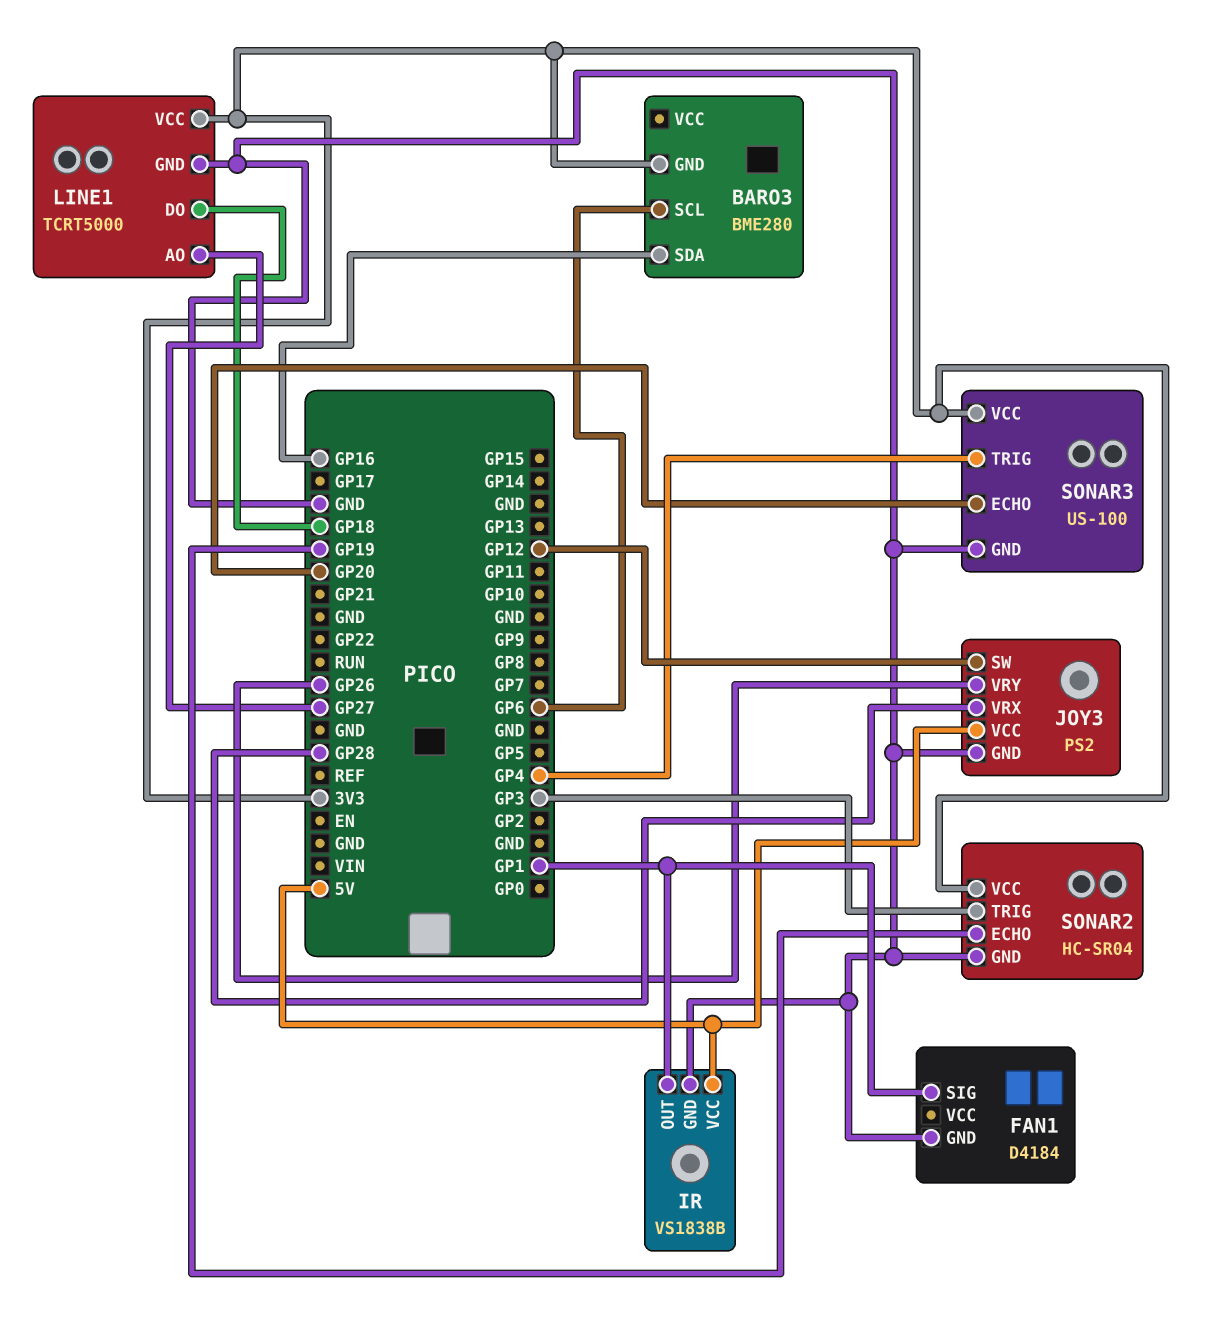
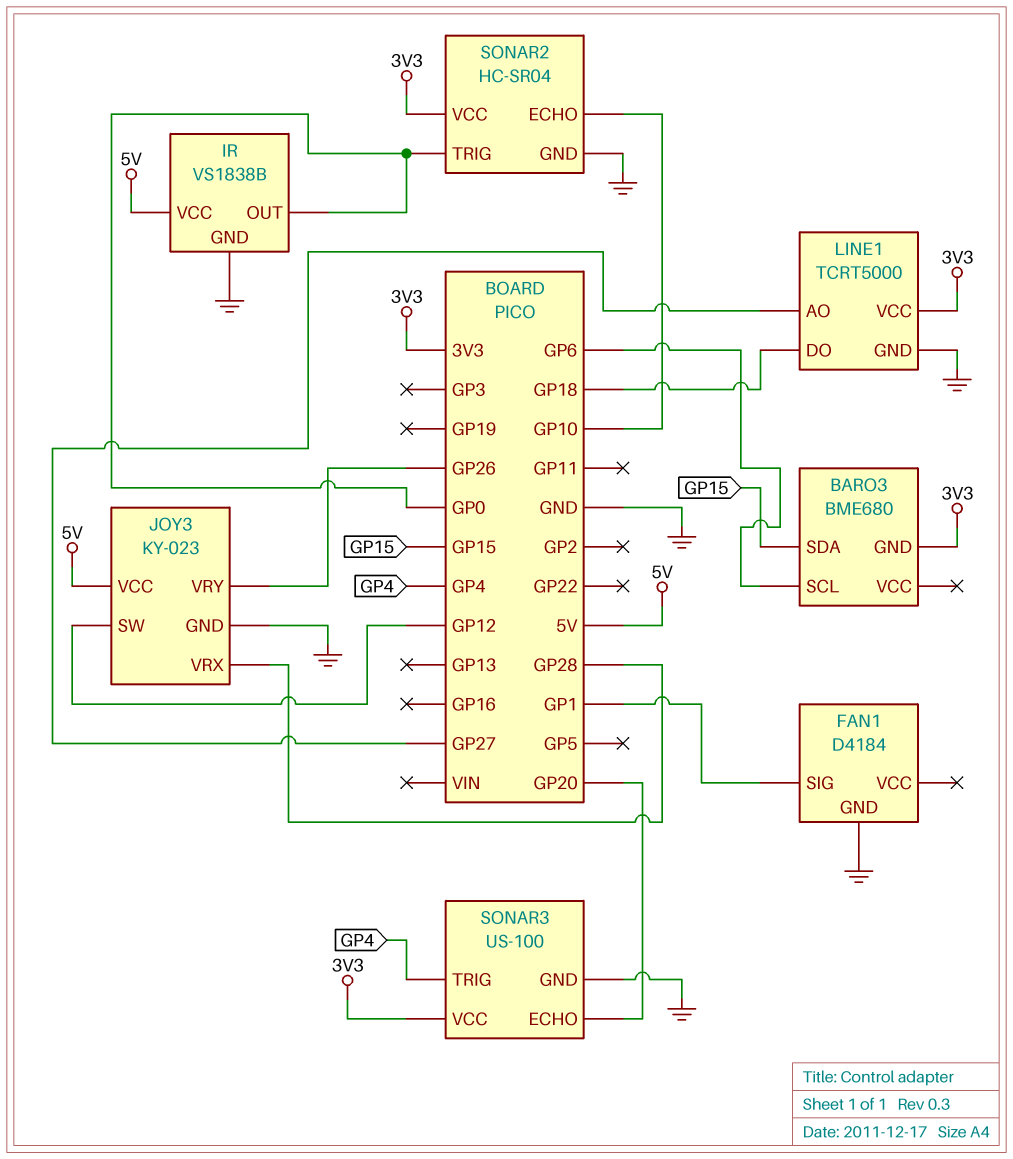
BARO3: BME280 -> BME680
BARO3 pin SDA: GP16 -> GP15
IR pin OUT: GP1 -> GP0
JOY3: PS2 -> KY-023
SONAR2 pin ECHO: GP19 -> GP10
SONAR2 pin TRIG: GP3 -> GP0

